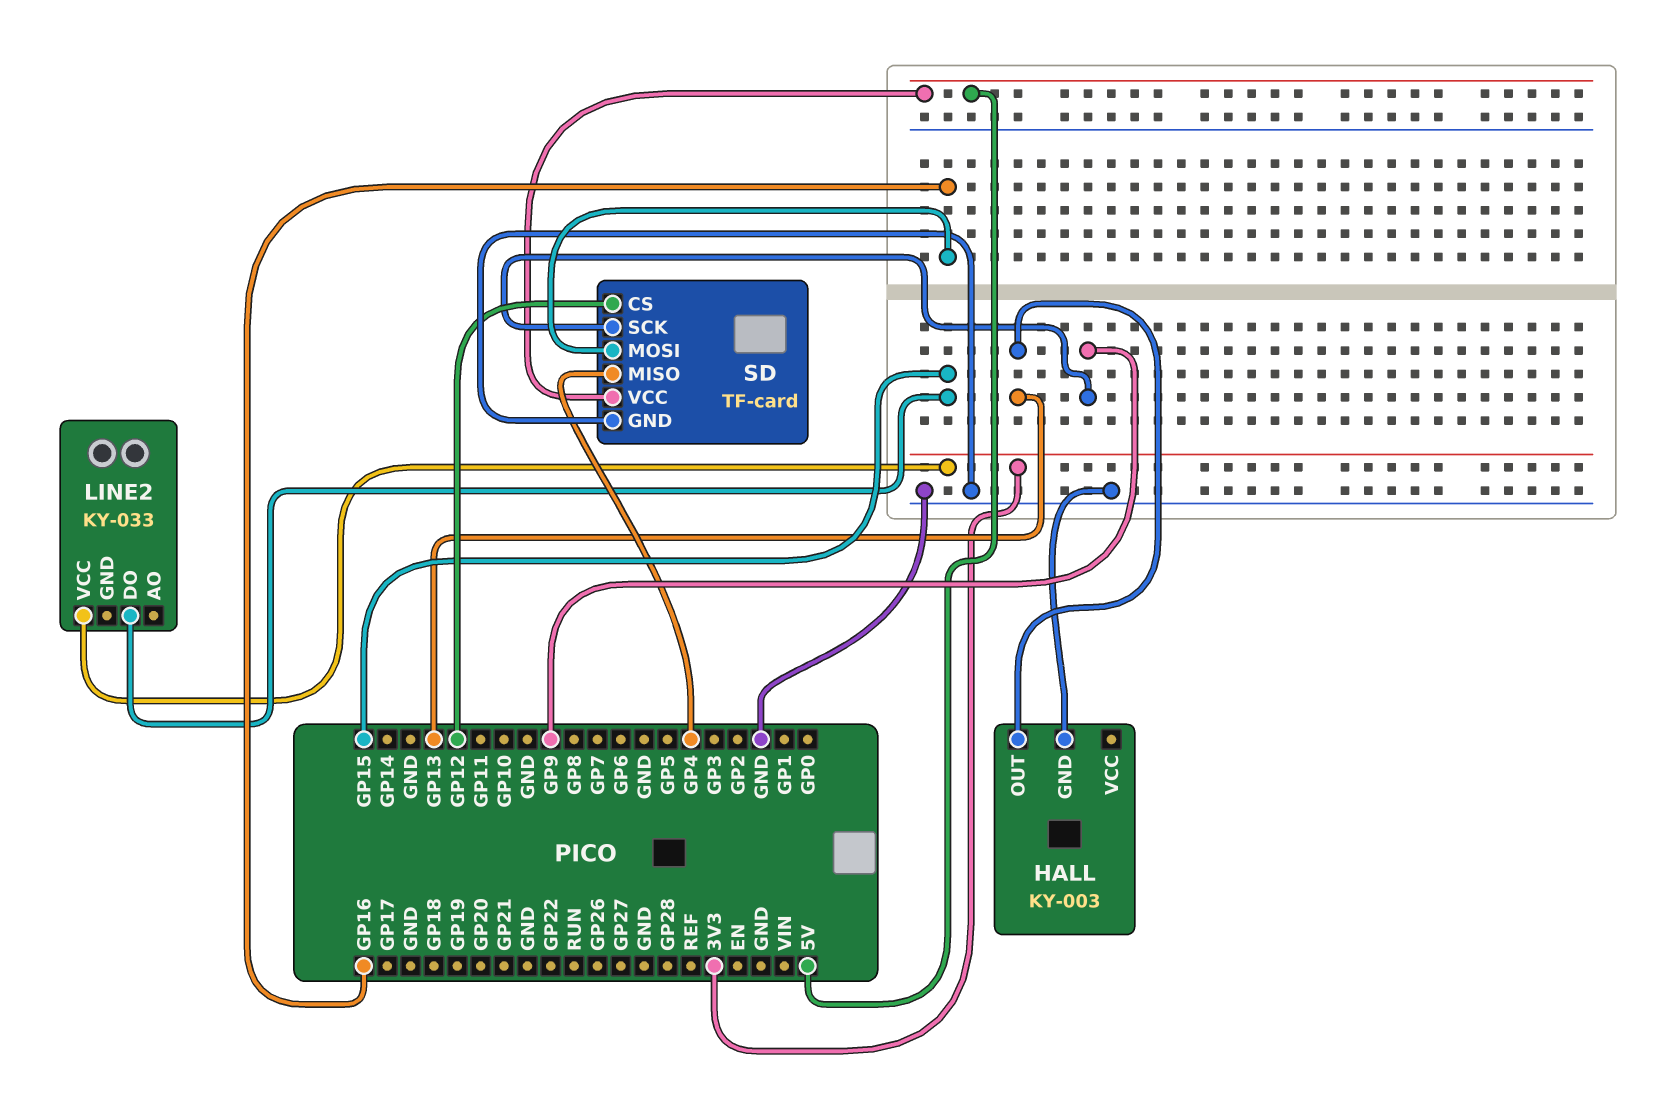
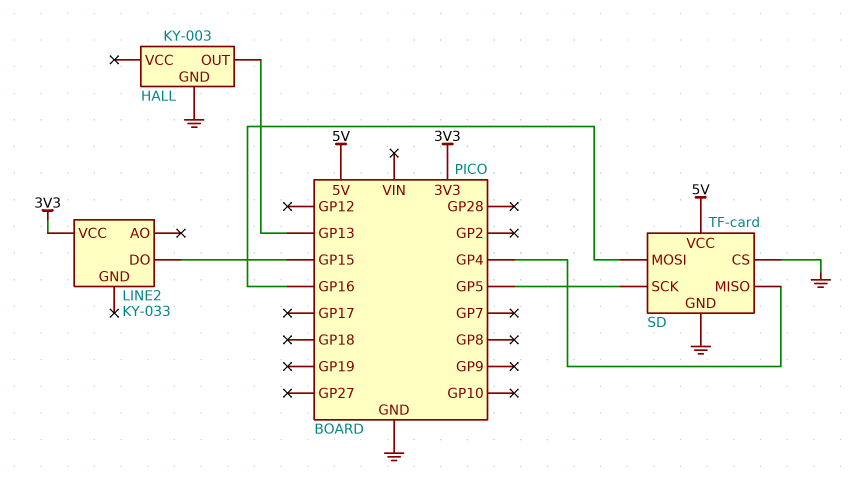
SD pin CS: GP12 -> GND
SD pin SCK: GP9 -> GP5

